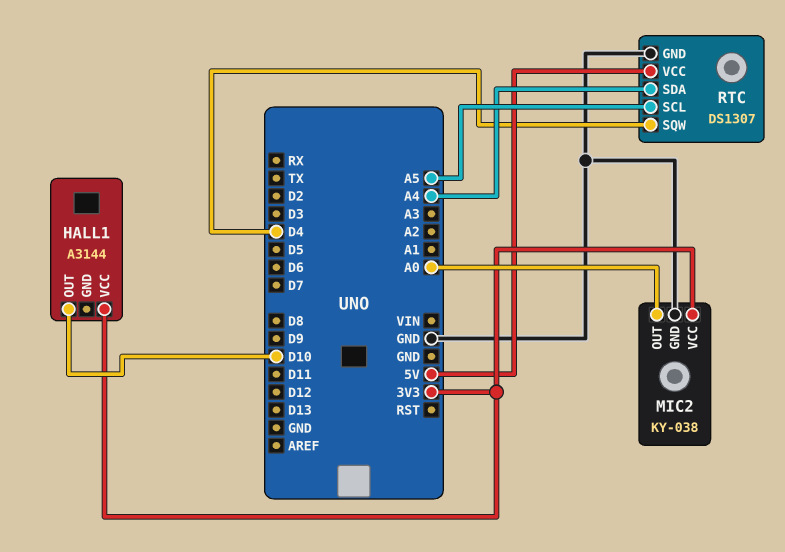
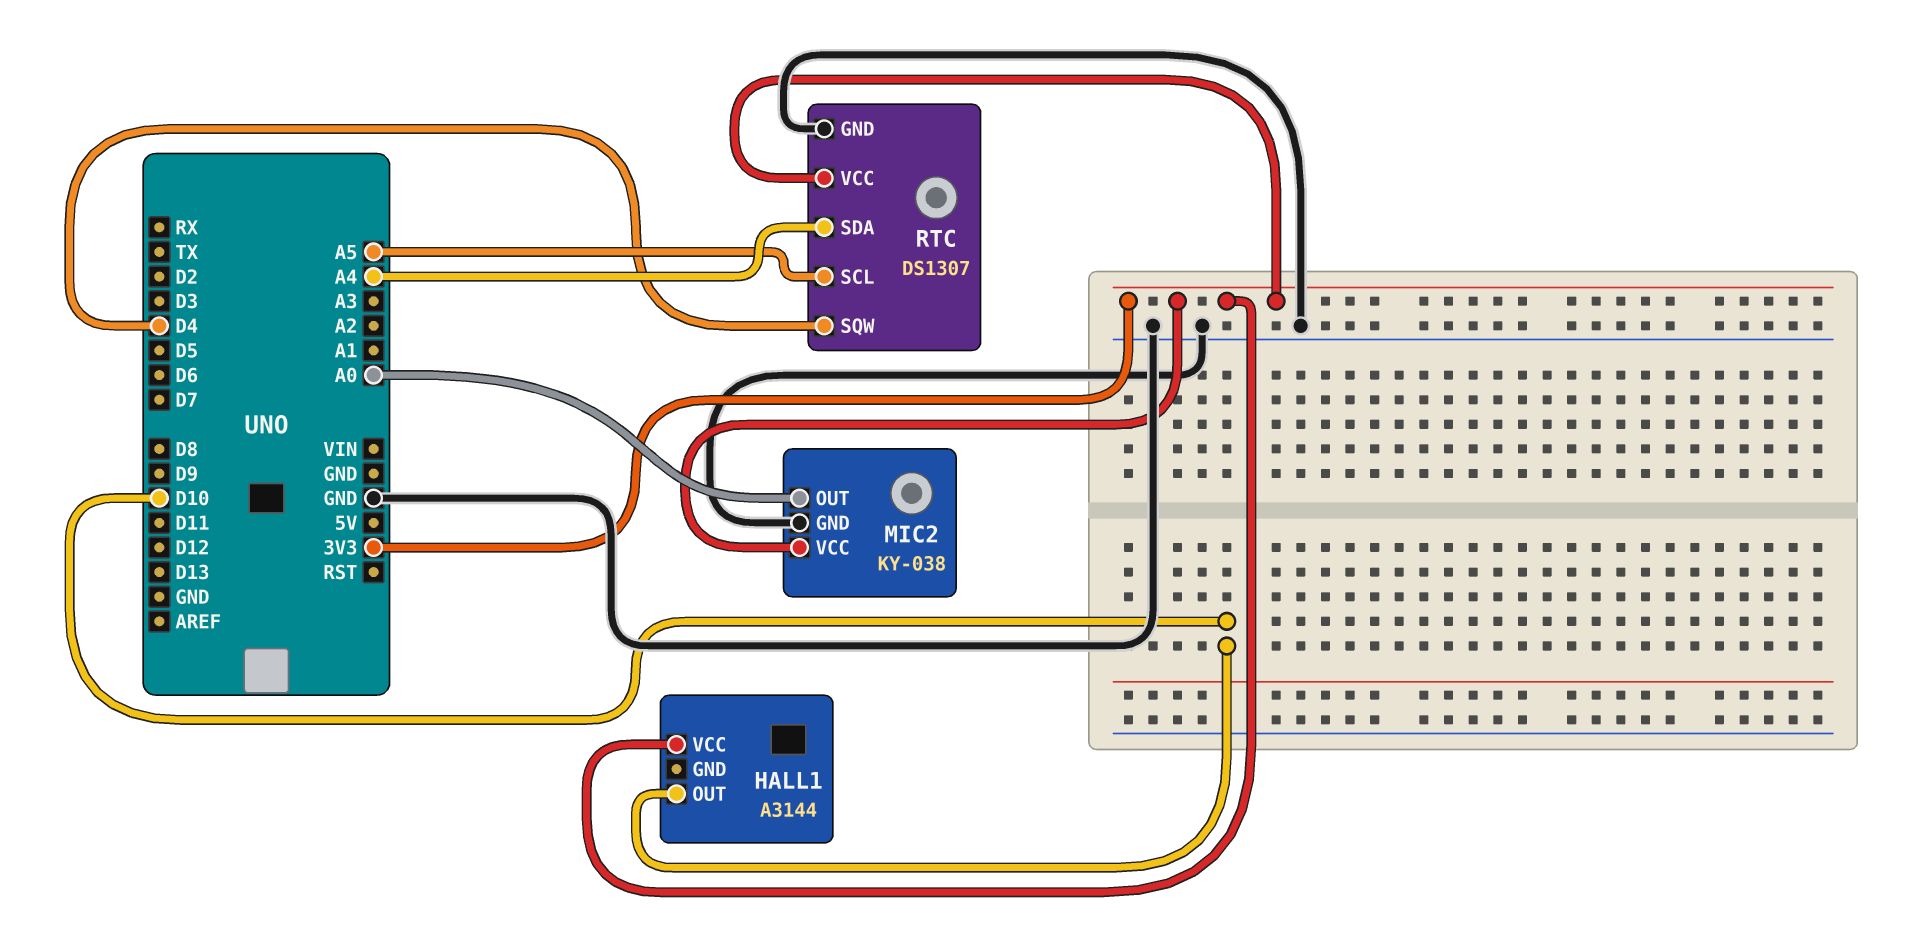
RTC pin VCC: 5V -> 3V3

